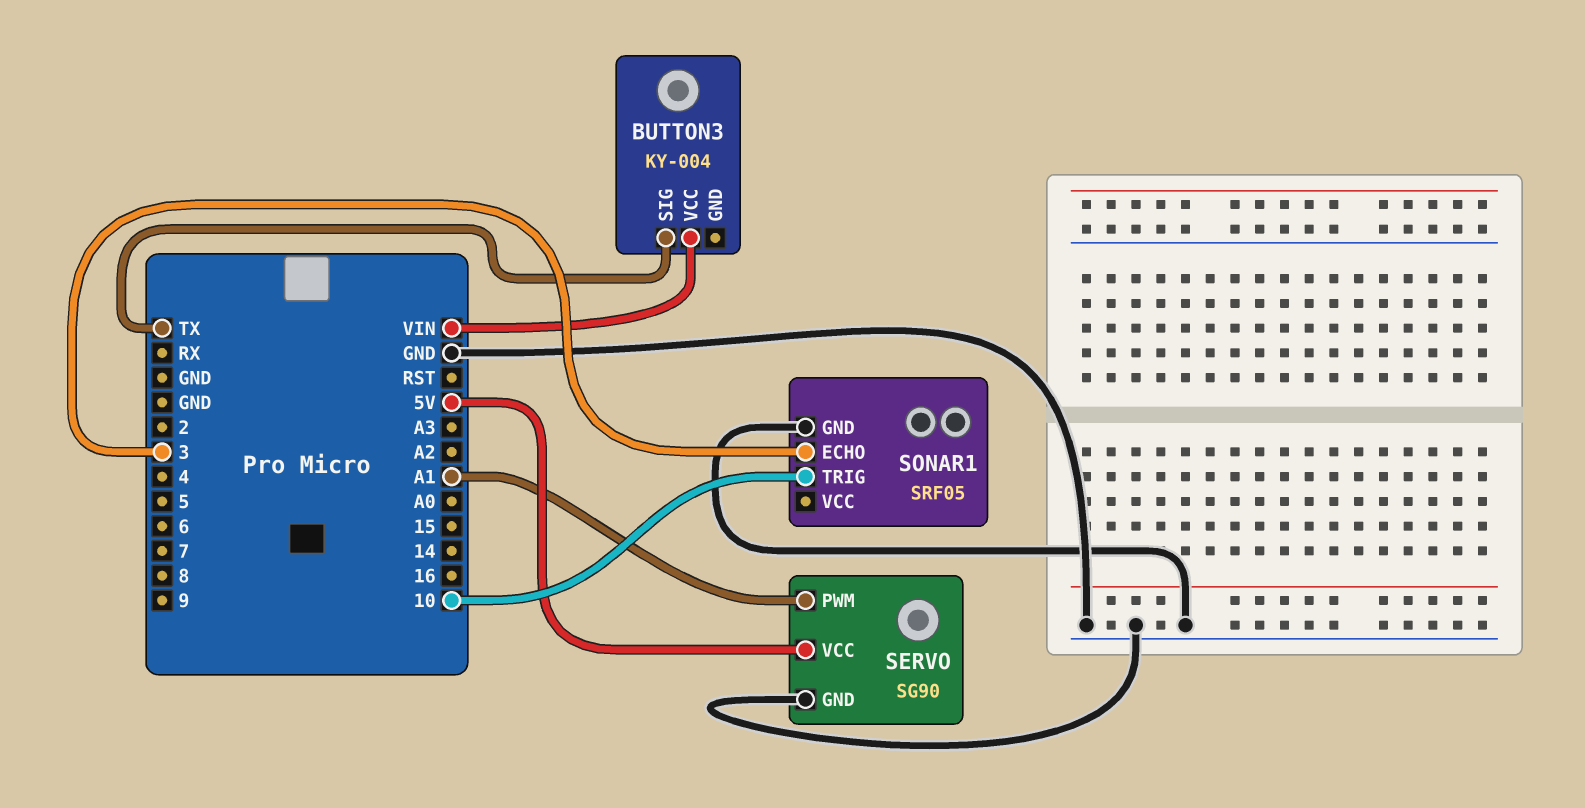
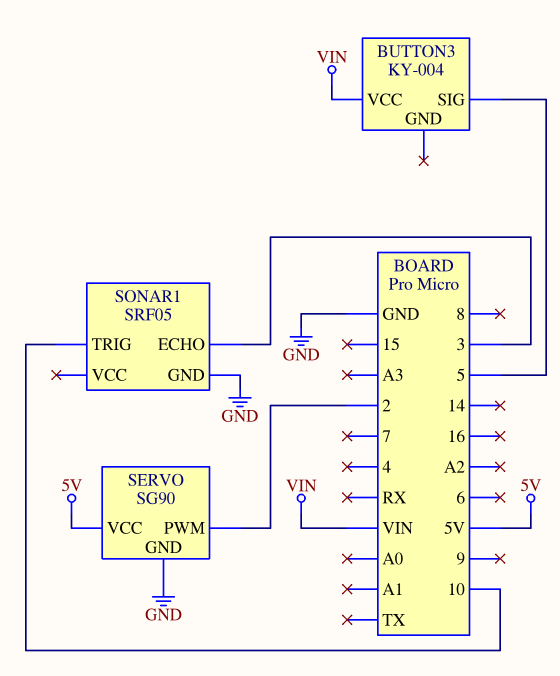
BUTTON3 pin SIG: TX -> 5
SERVO pin PWM: A1 -> 2

